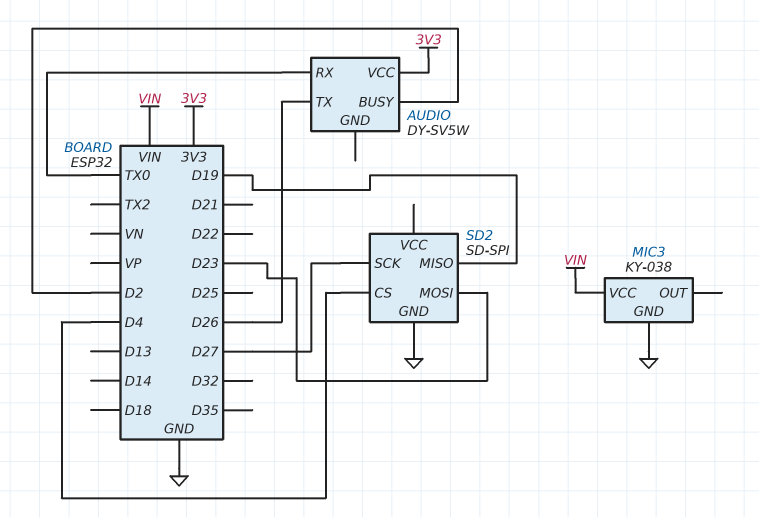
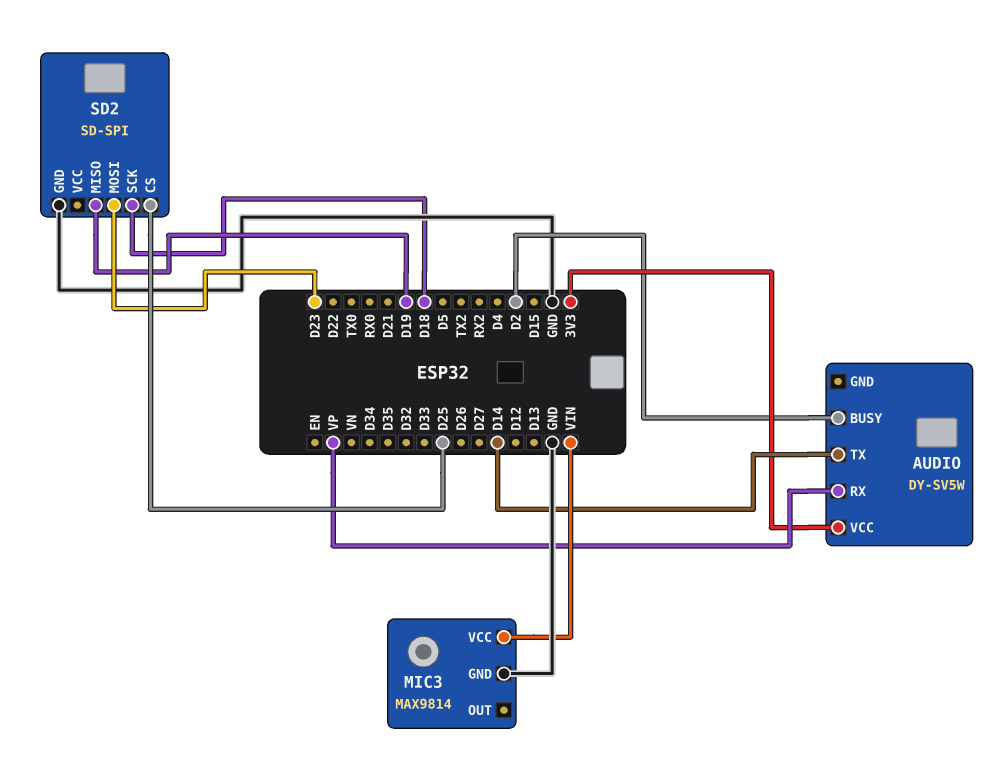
AUDIO pin RX: TX0 -> VP
AUDIO pin TX: D26 -> D14
MIC3: KY-038 -> MAX9814
SD2 pin CS: D4 -> D25
SD2 pin SCK: D27 -> D18

